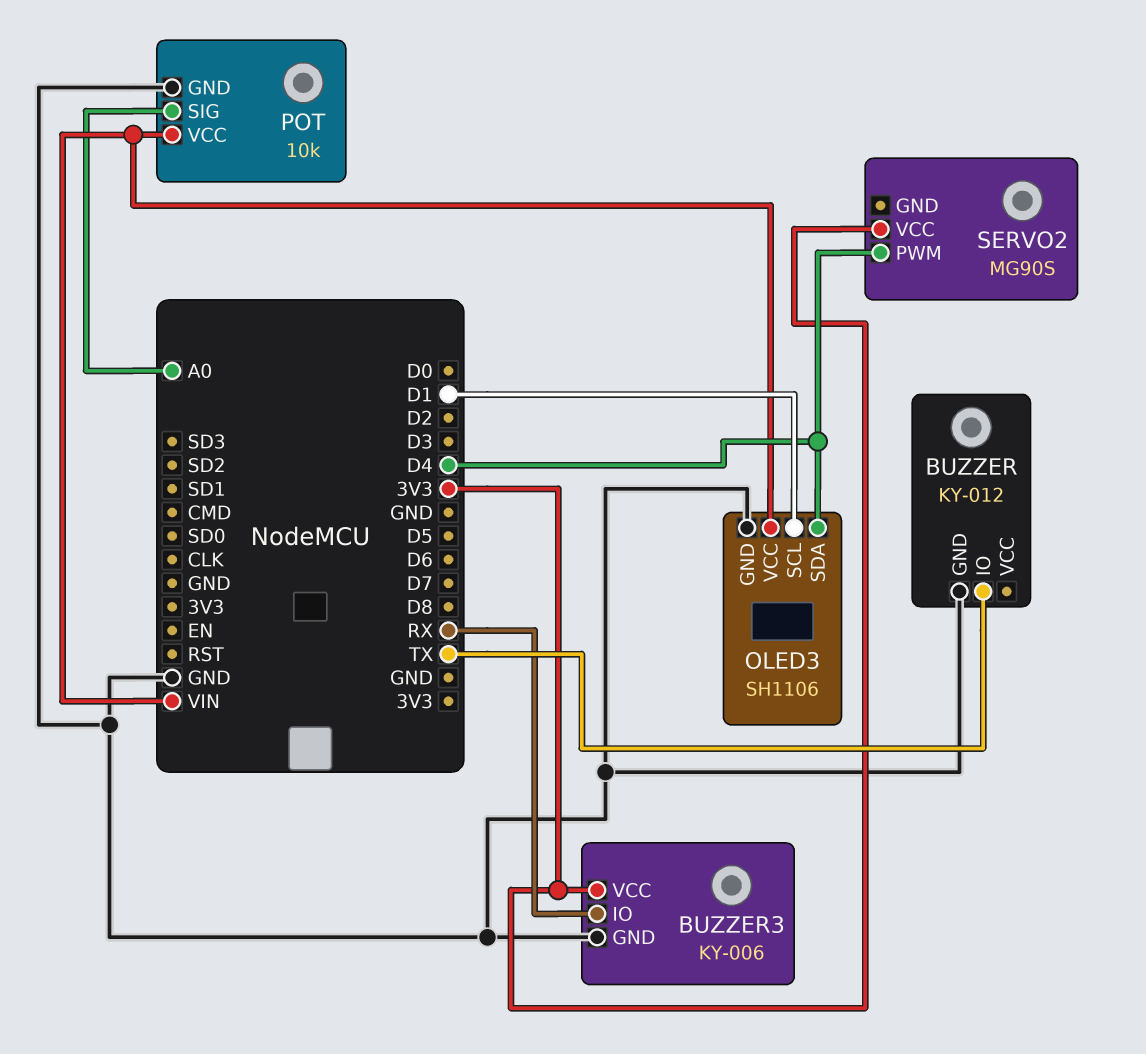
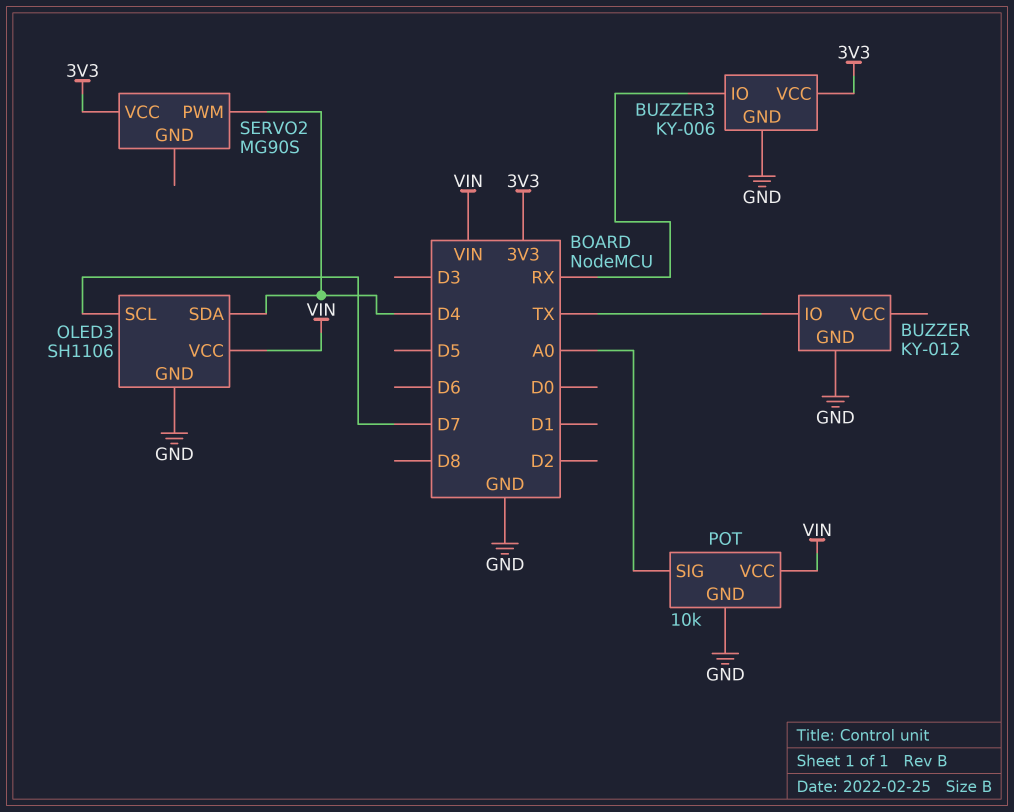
OLED3 pin SCL: D1 -> D7

